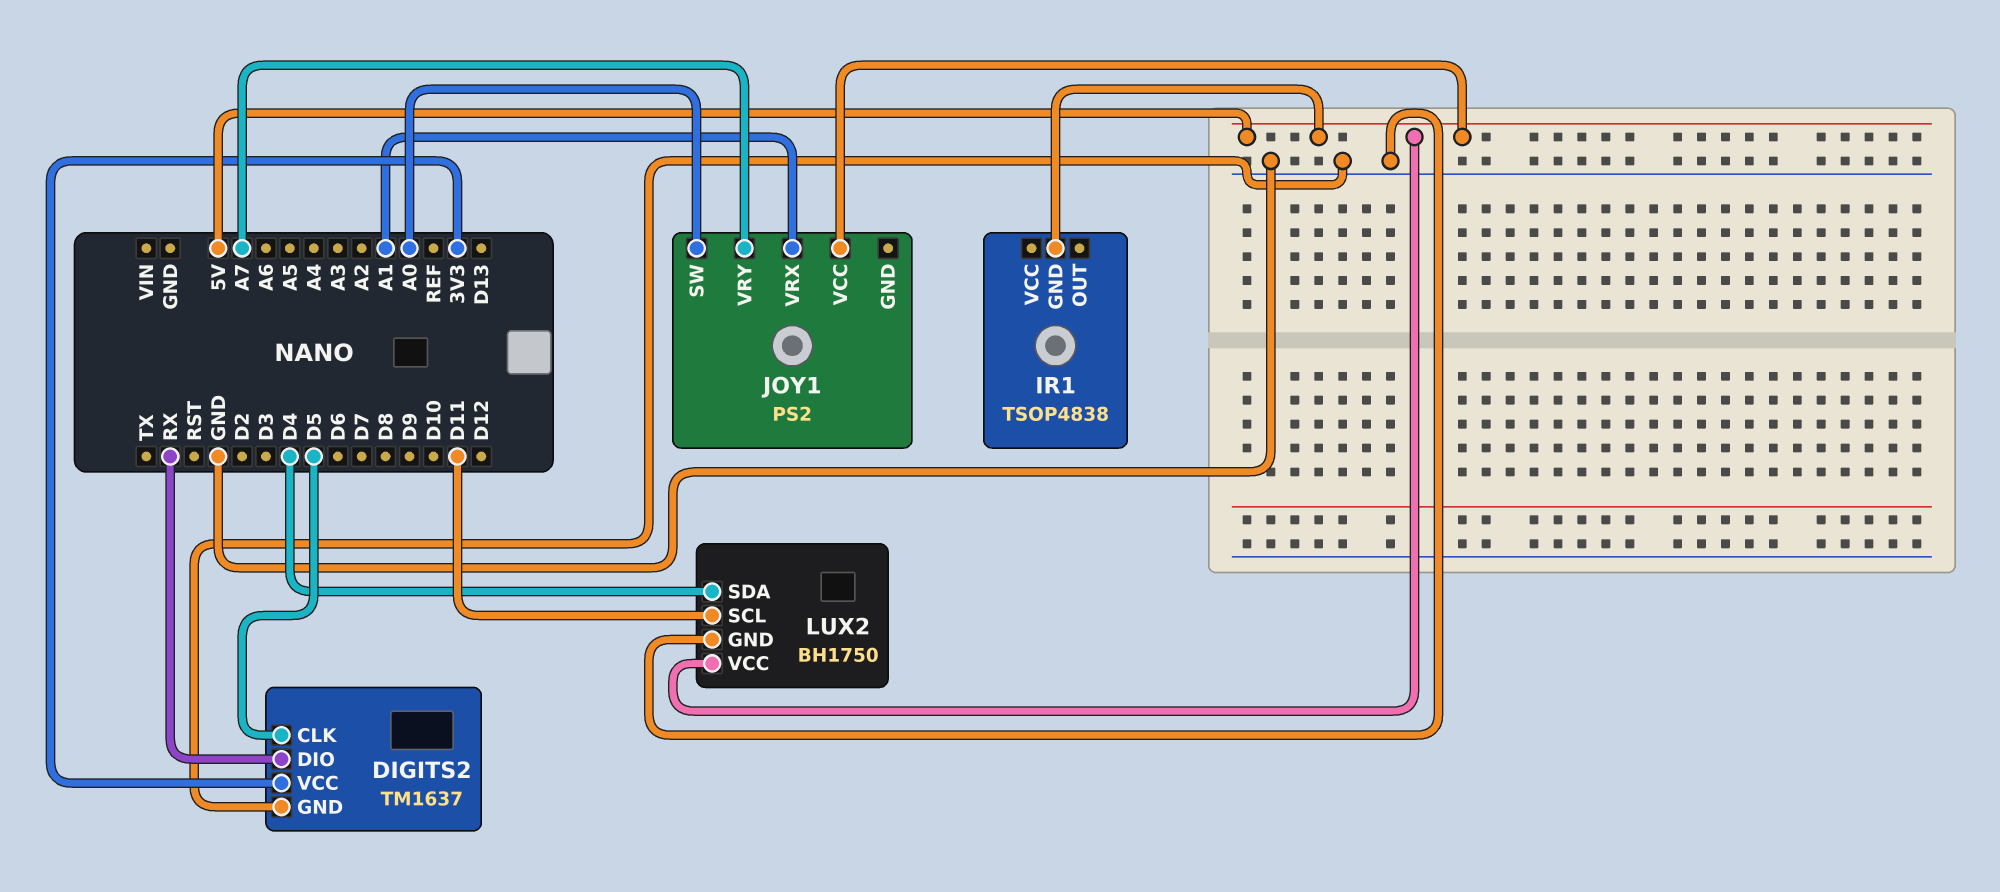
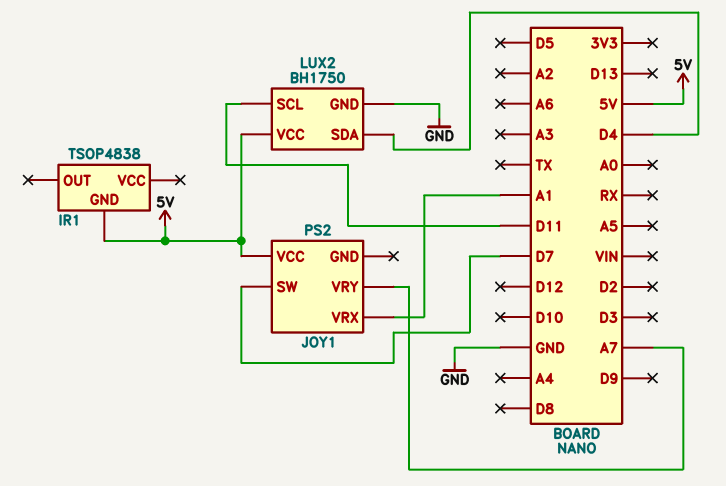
DIGITS2: TM1637 -> none
DIGITS2 pin CLK: D5 -> none
DIGITS2 pin DIO: RX -> none
DIGITS2 pin GND: GND -> none
DIGITS2 pin VCC: 3V3 -> none
JOY1 pin SW: A0 -> D7

